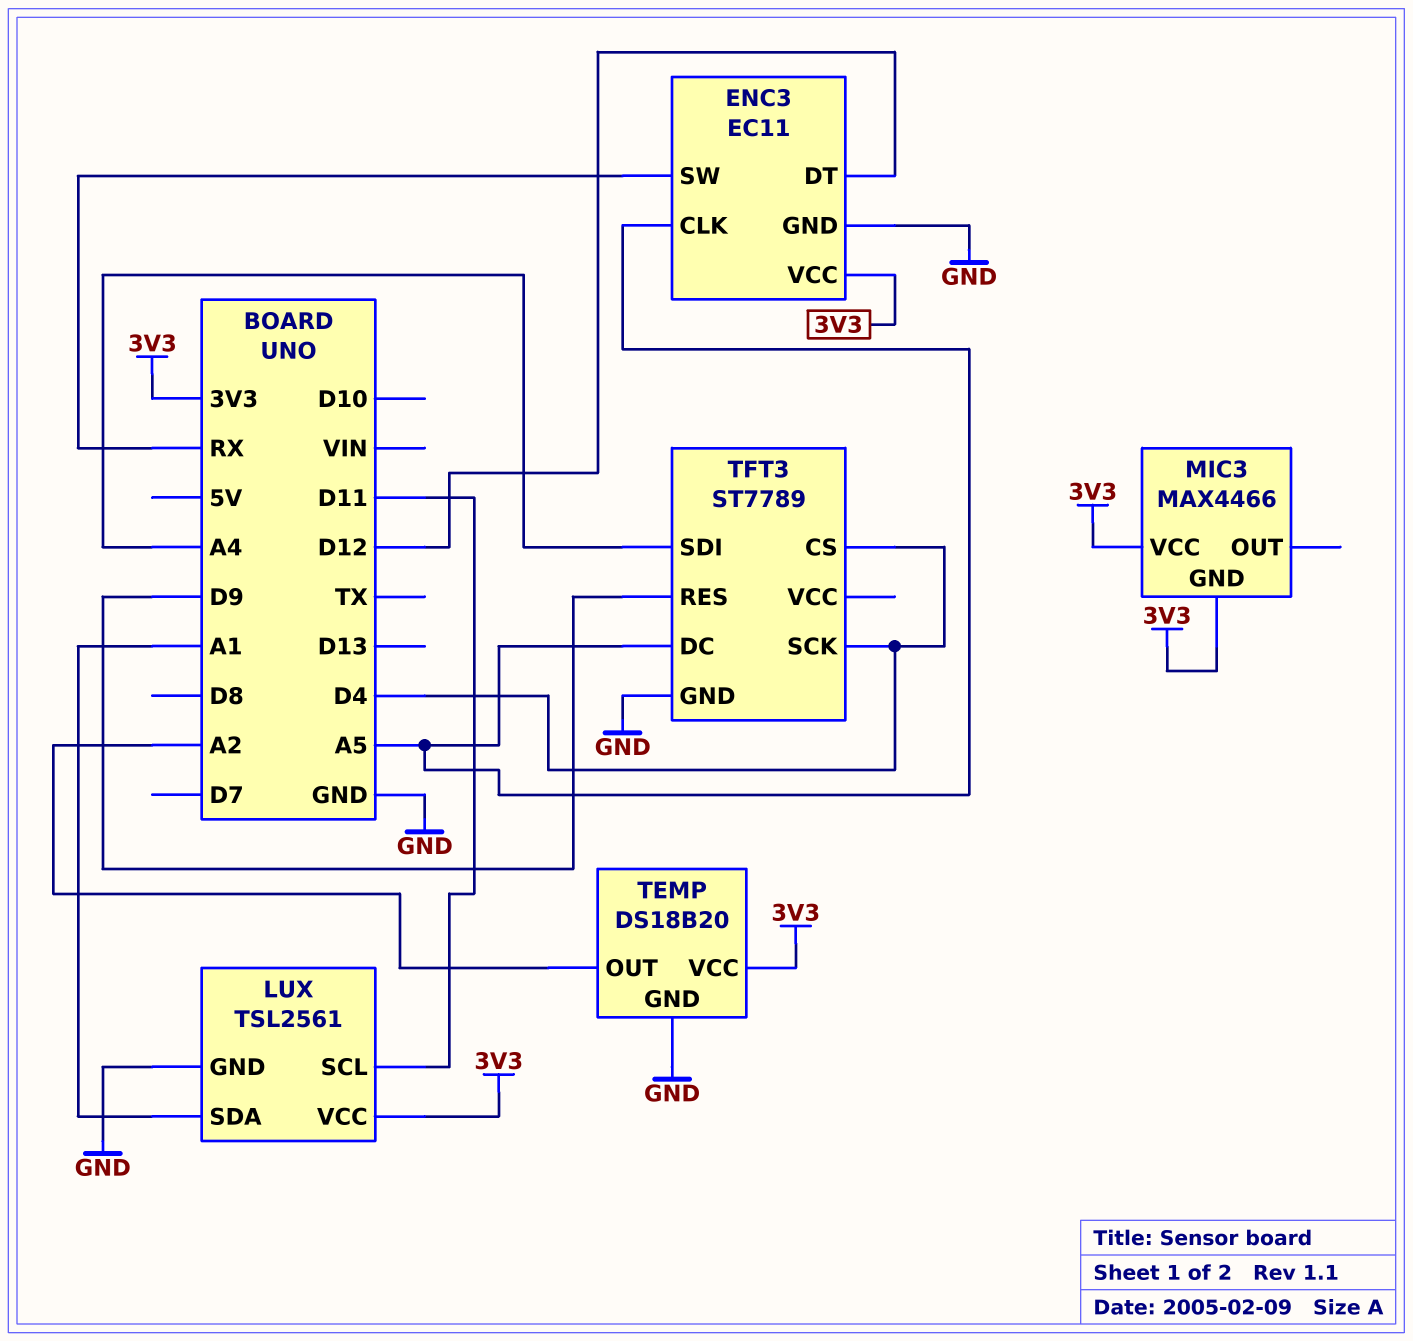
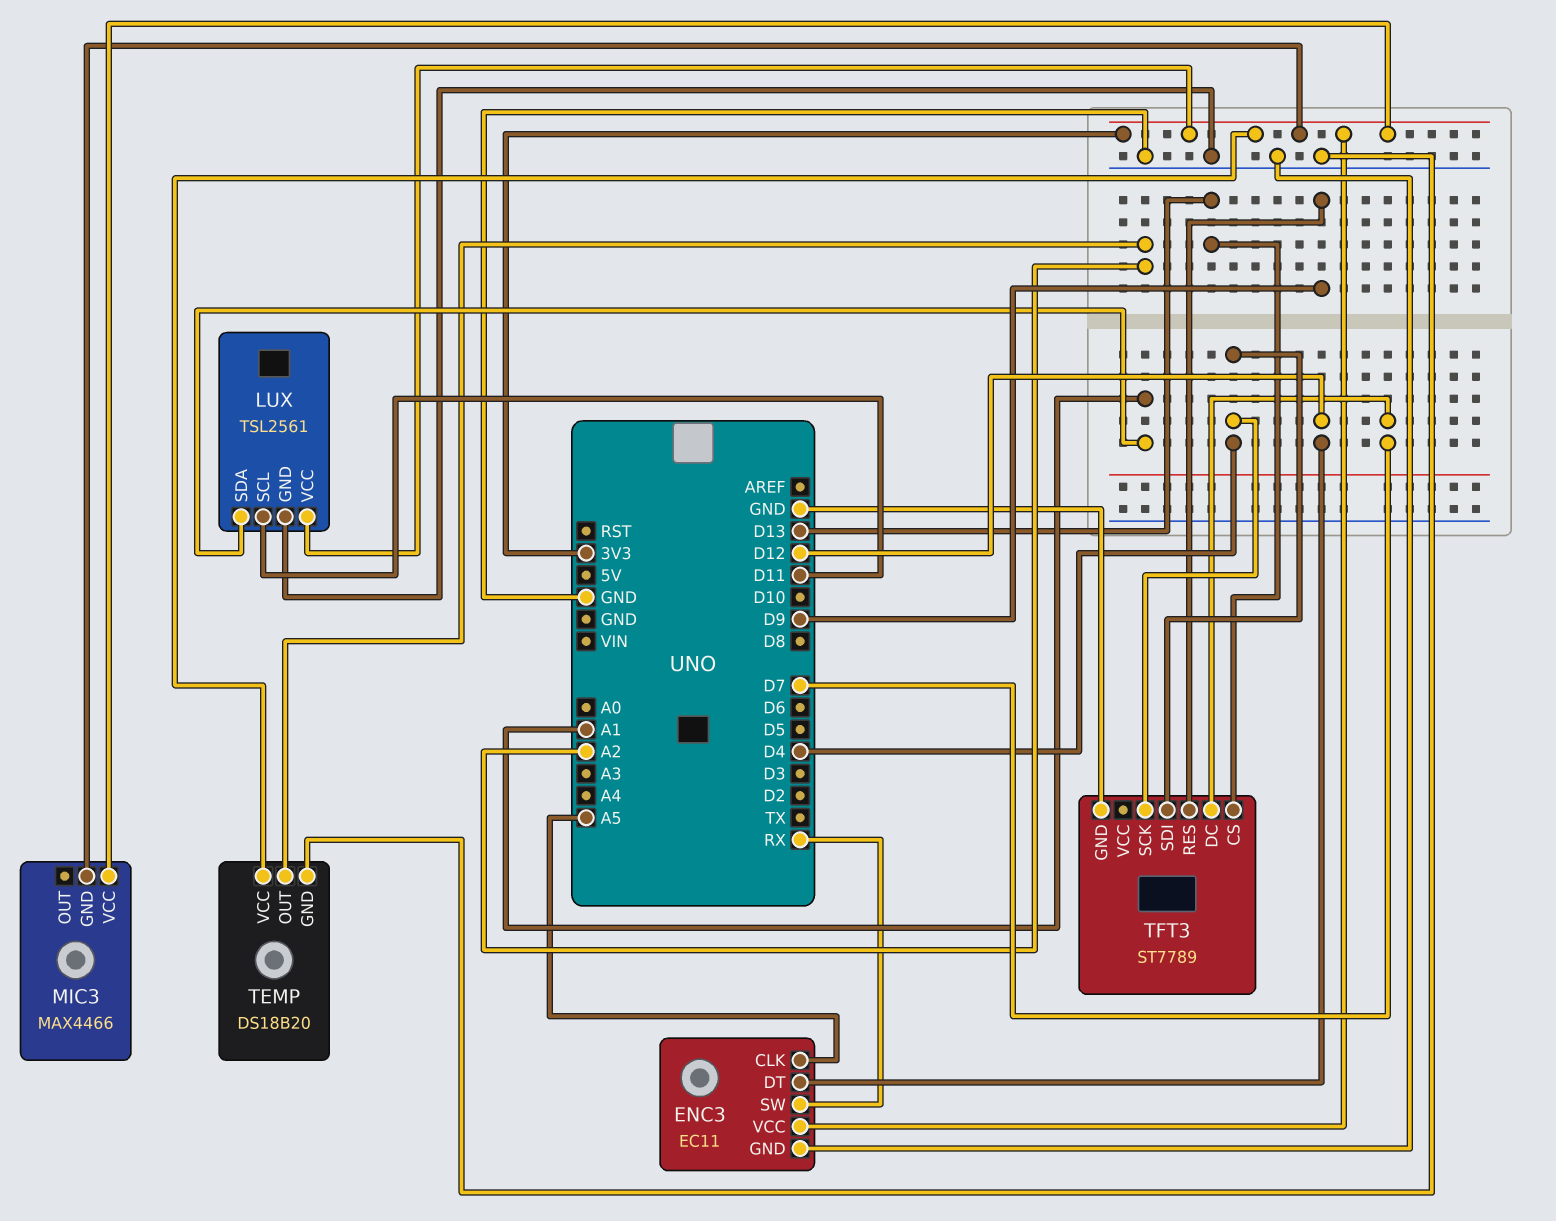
TFT3 pin CS: D4 -> D13
TFT3 pin DC: A5 -> D7
TFT3 pin SDI: A4 -> D4

